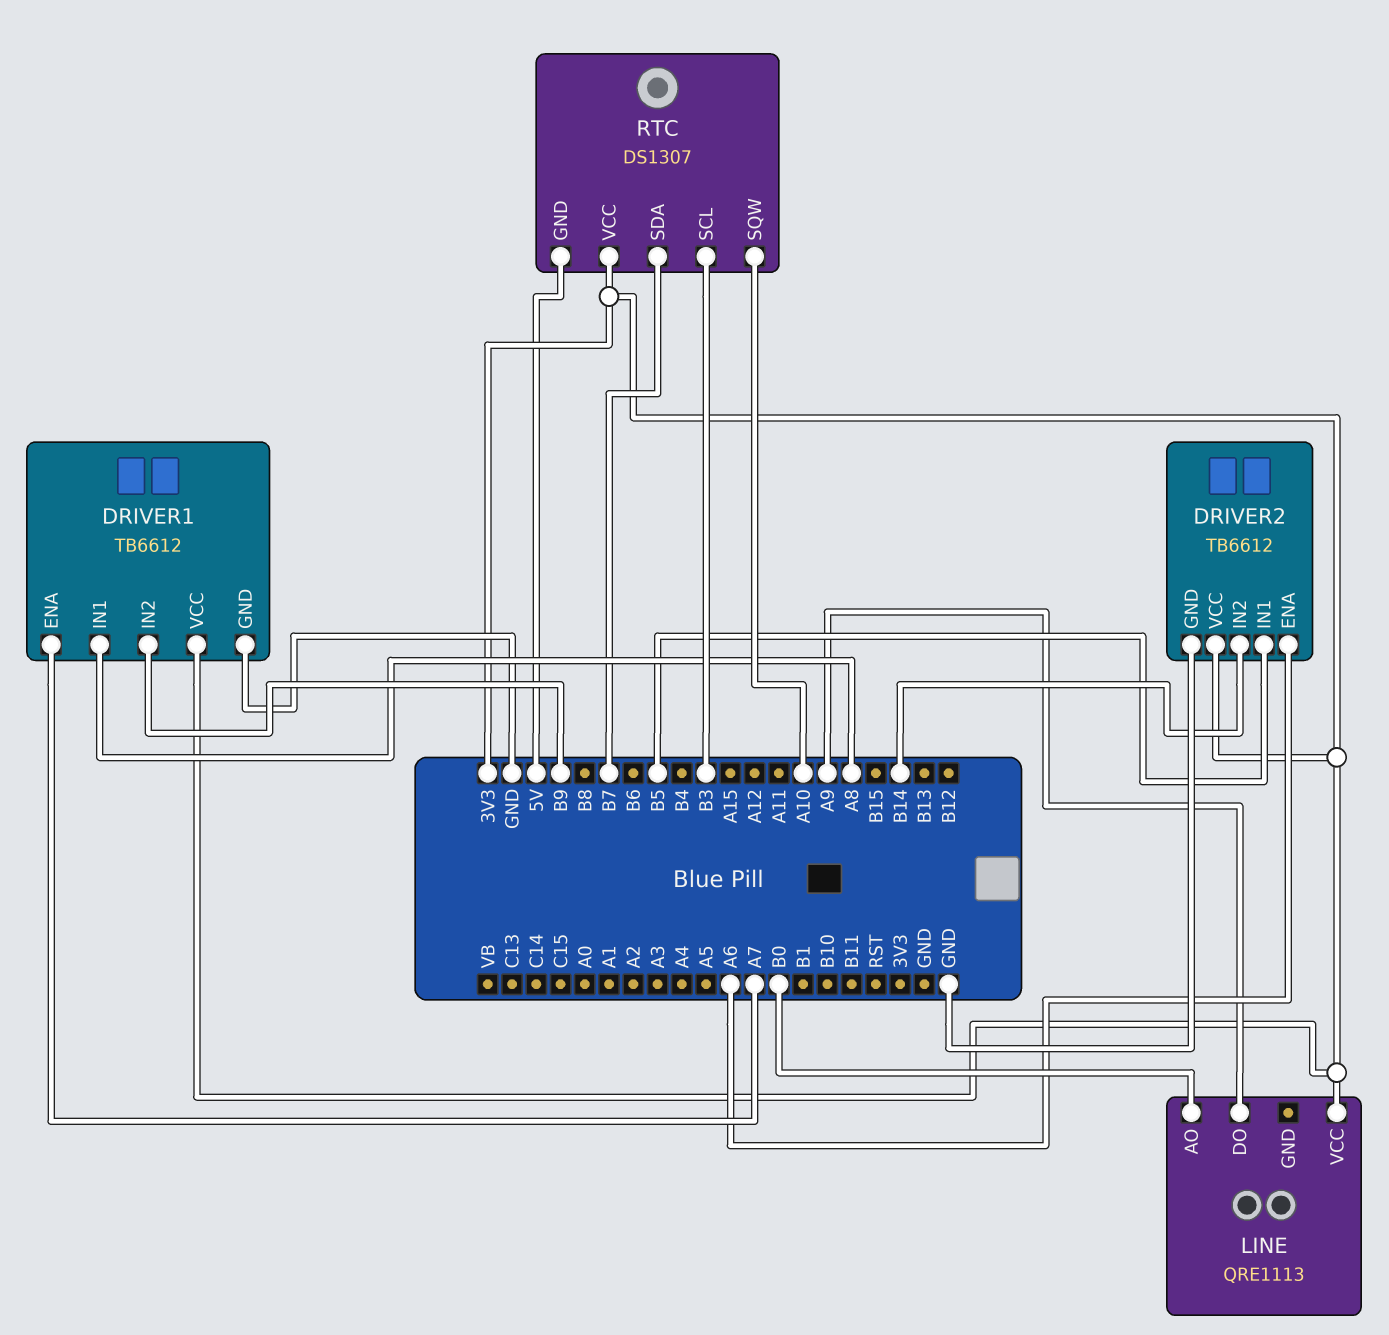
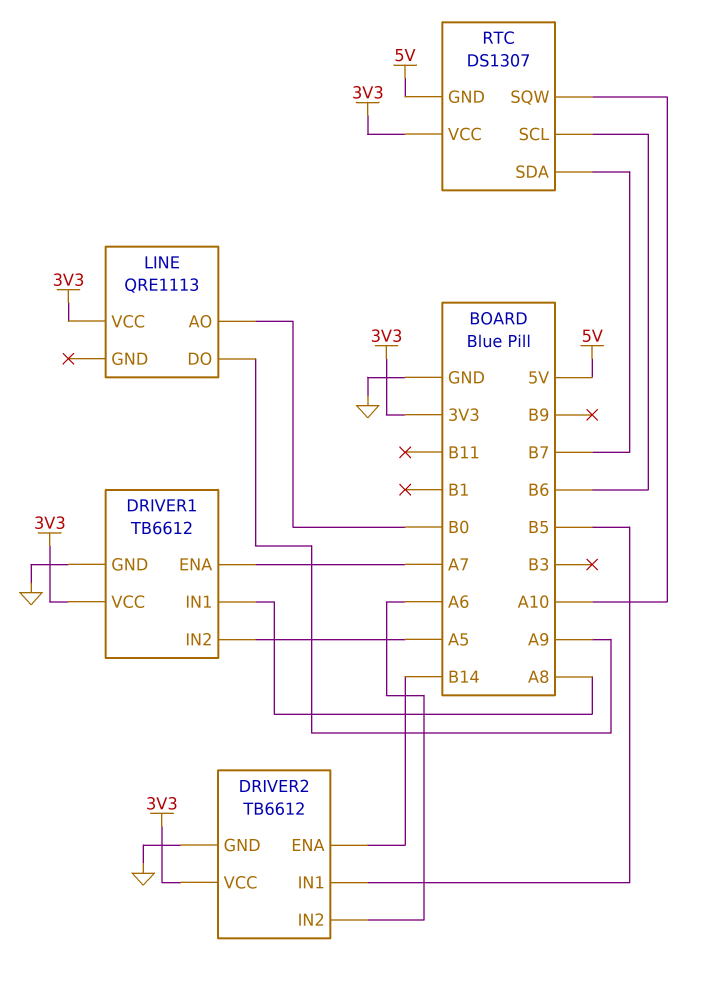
DRIVER1 pin IN2: B9 -> A5
DRIVER2 pin ENA: A6 -> B14
DRIVER2 pin IN2: B14 -> A6
RTC pin SCL: B3 -> B6

